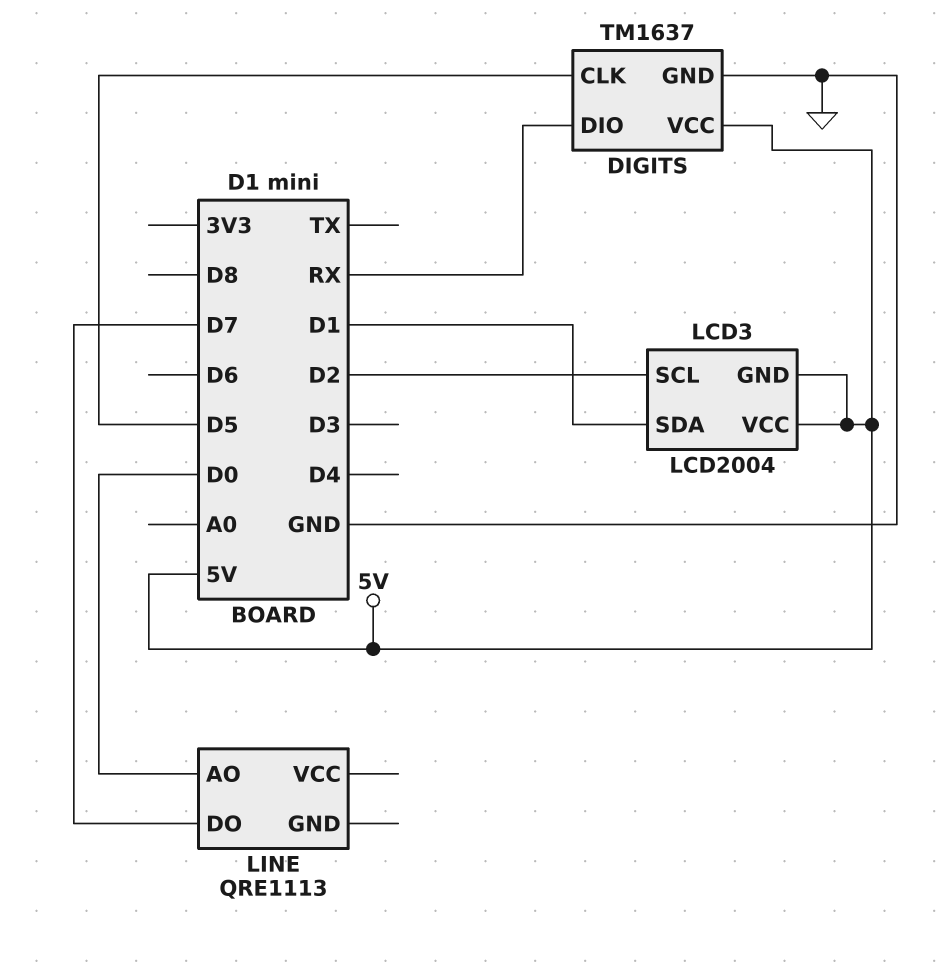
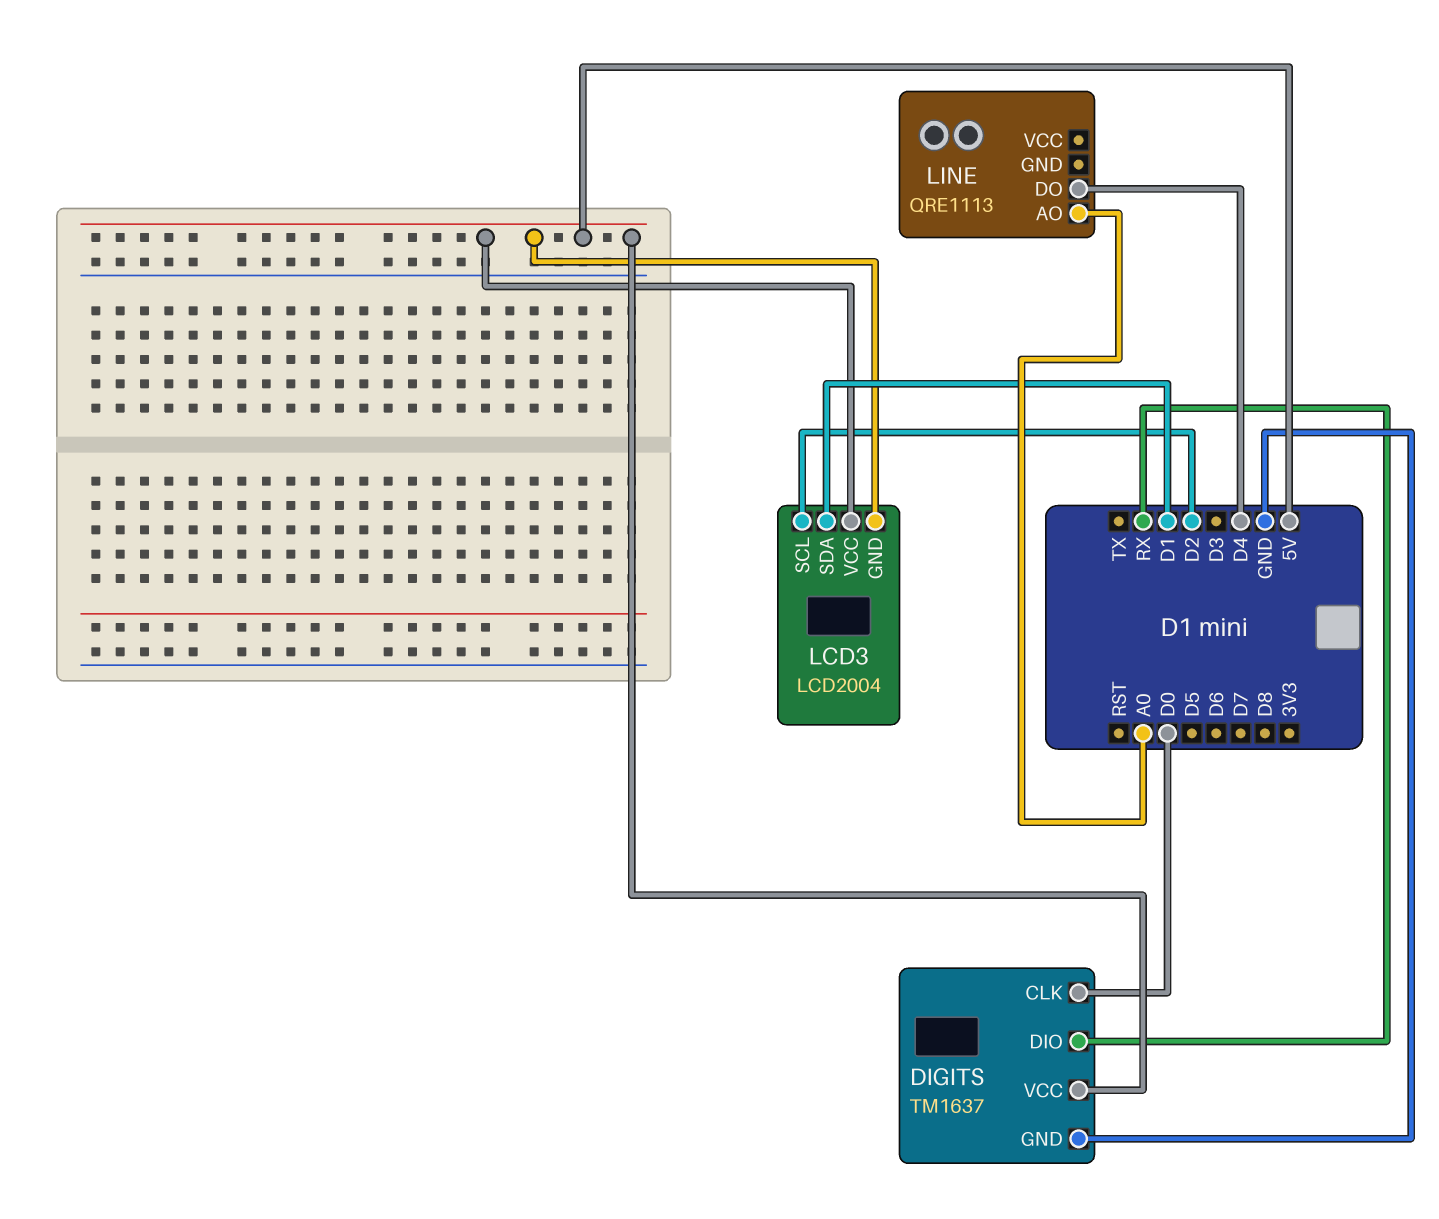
DIGITS pin CLK: D5 -> D0
LINE pin AO: D0 -> A0
LINE pin DO: D7 -> D4

